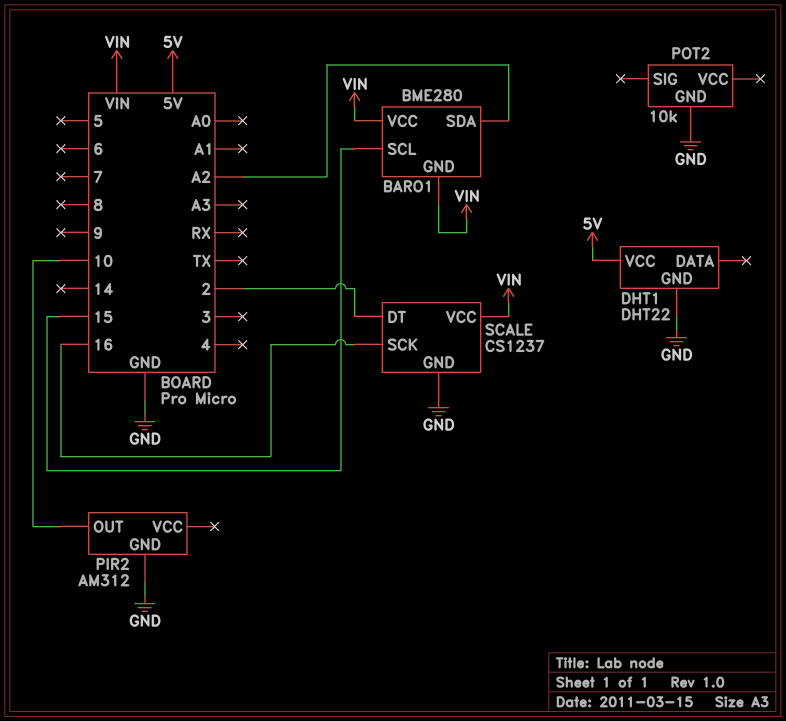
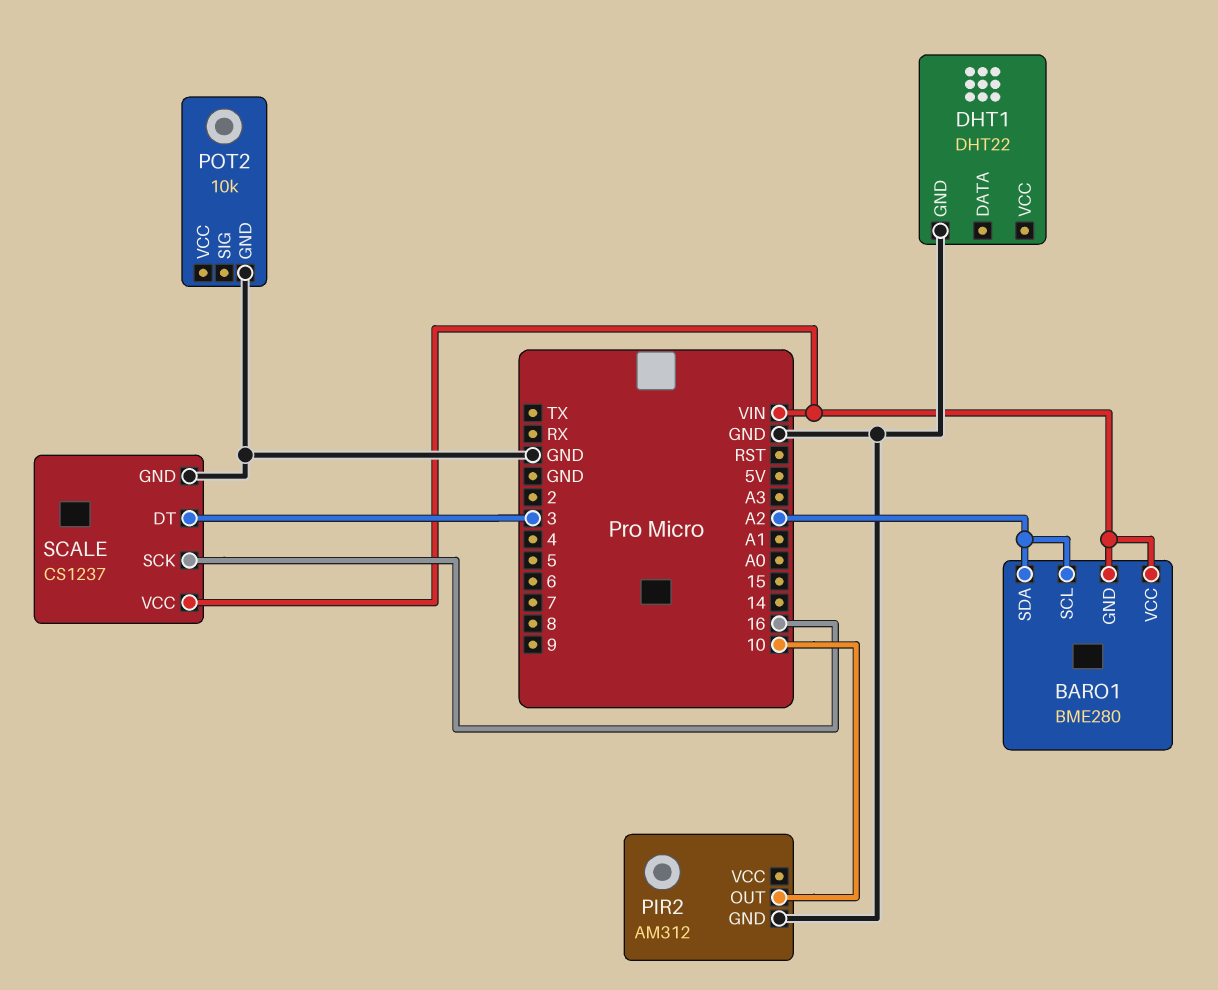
BARO1 pin SCL: 15 -> A2
DHT1 pin VCC: 5V -> none
SCALE pin DT: 2 -> 3

